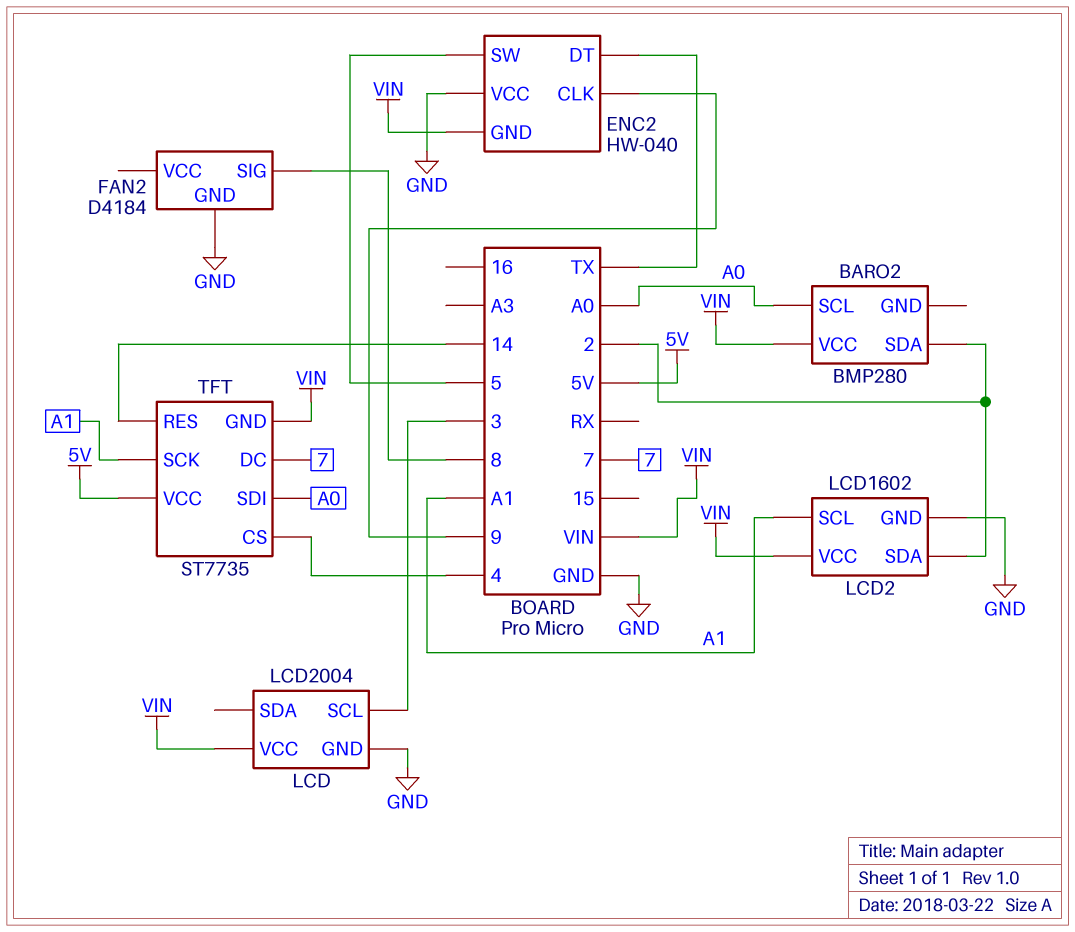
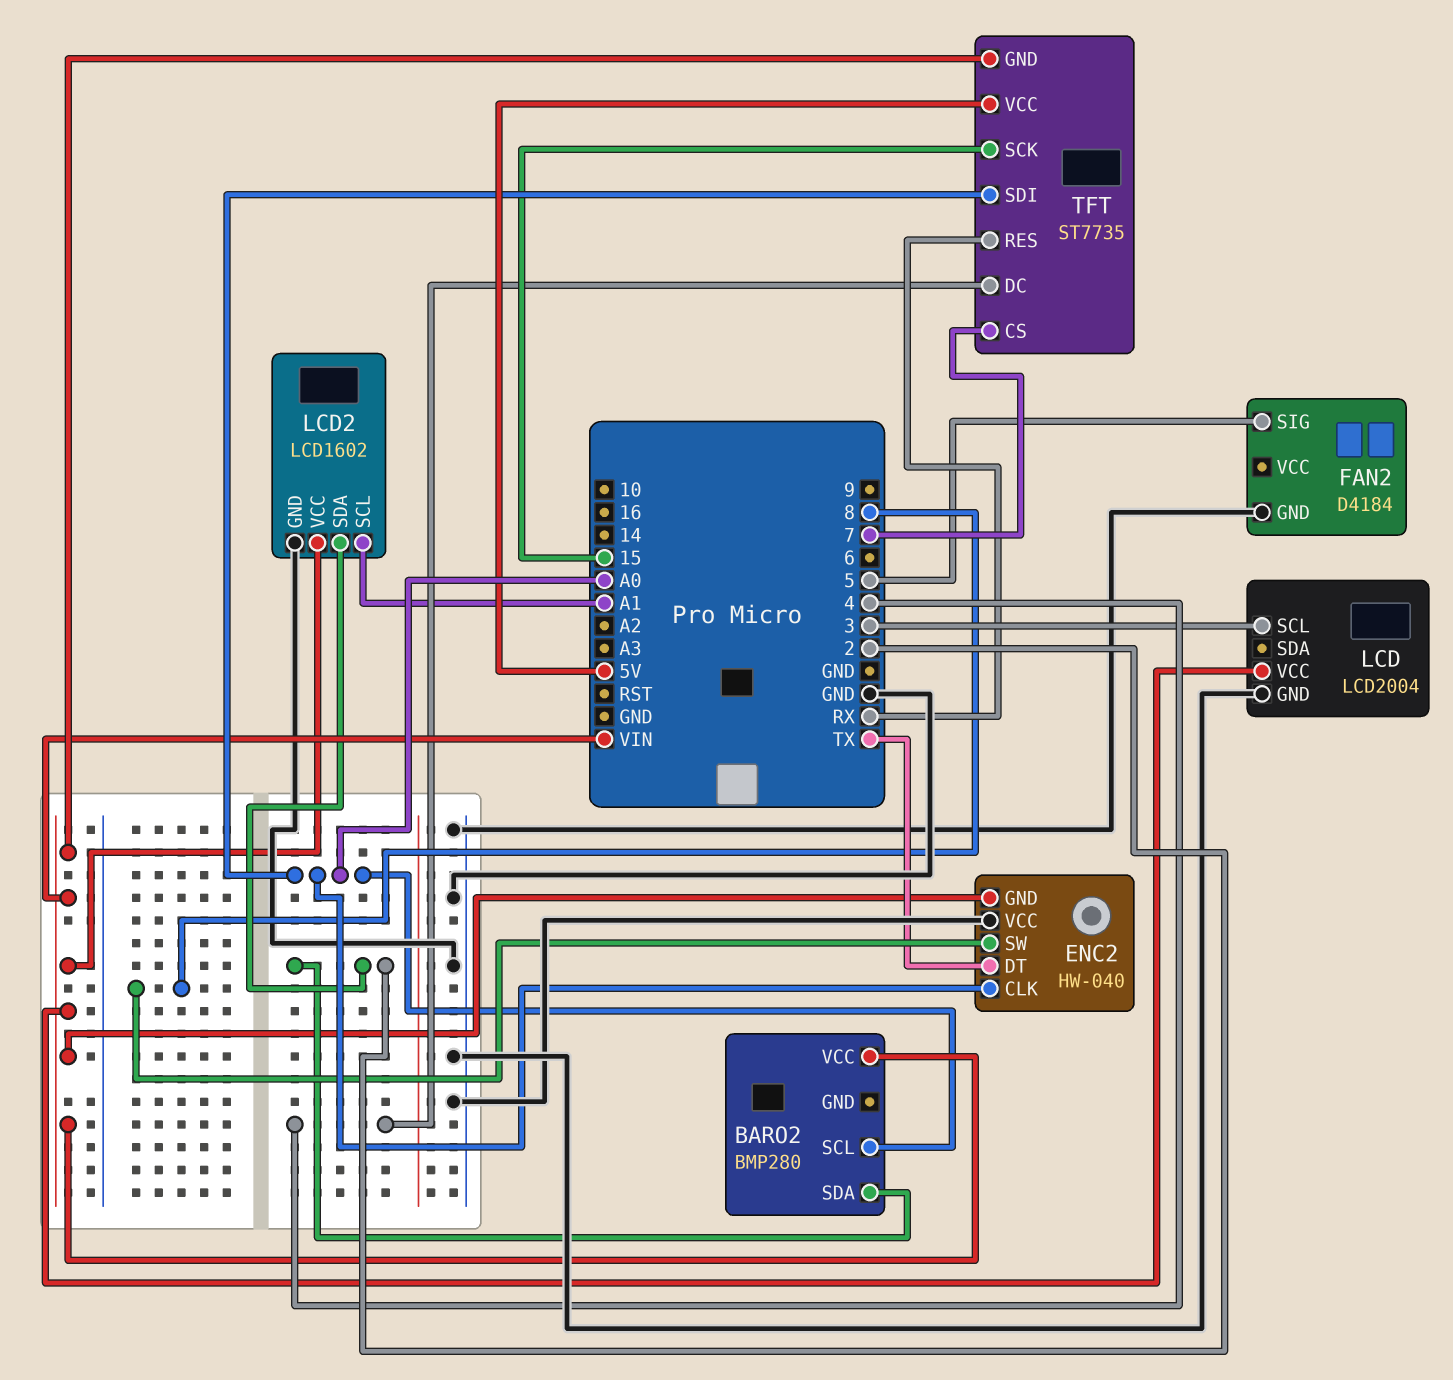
ENC2 pin CLK: 9 -> A0
ENC2 pin SW: 5 -> 8
FAN2 pin SIG: 8 -> 5
TFT pin CS: 4 -> 7
TFT pin DC: 7 -> 4
TFT pin RES: 14 -> RX
TFT pin SCK: A1 -> 15

